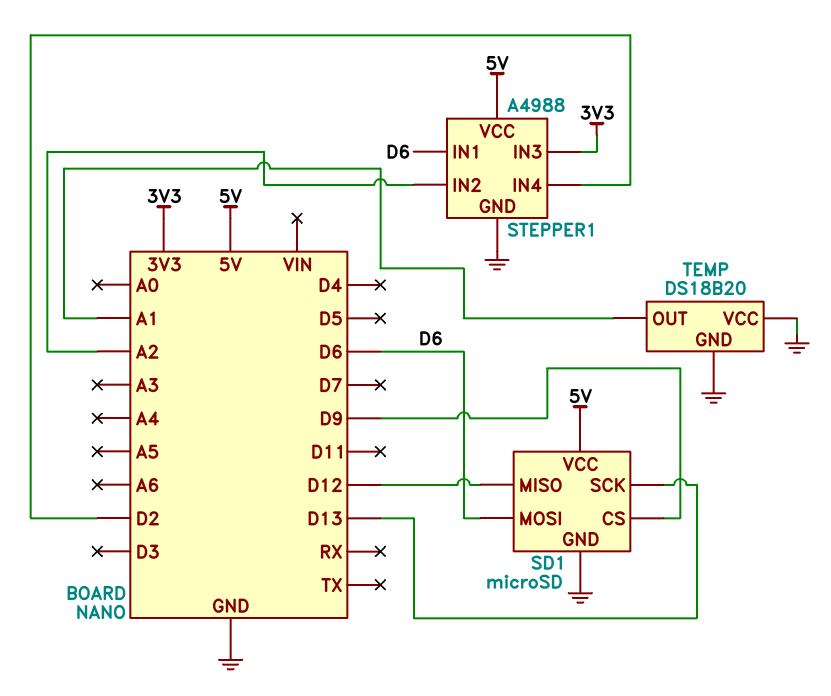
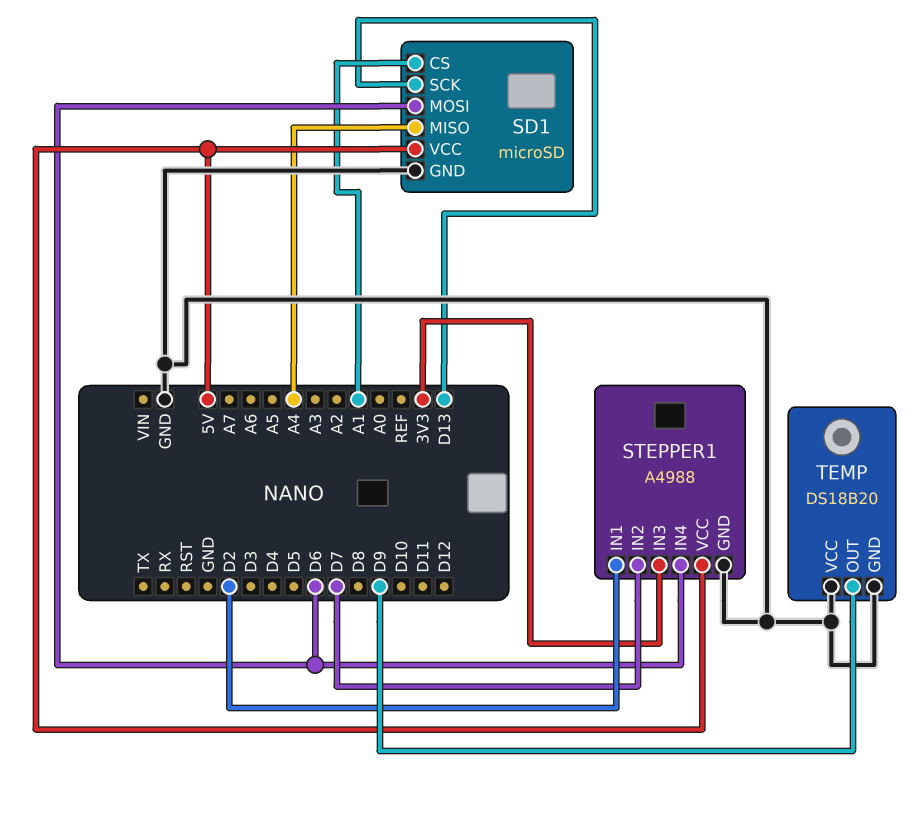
SD1 pin CS: D9 -> A1
SD1 pin MISO: D12 -> A4
STEPPER1 pin IN1: D6 -> D2
STEPPER1 pin IN2: A2 -> D7
STEPPER1 pin IN4: D2 -> D6
TEMP pin OUT: A1 -> D9

